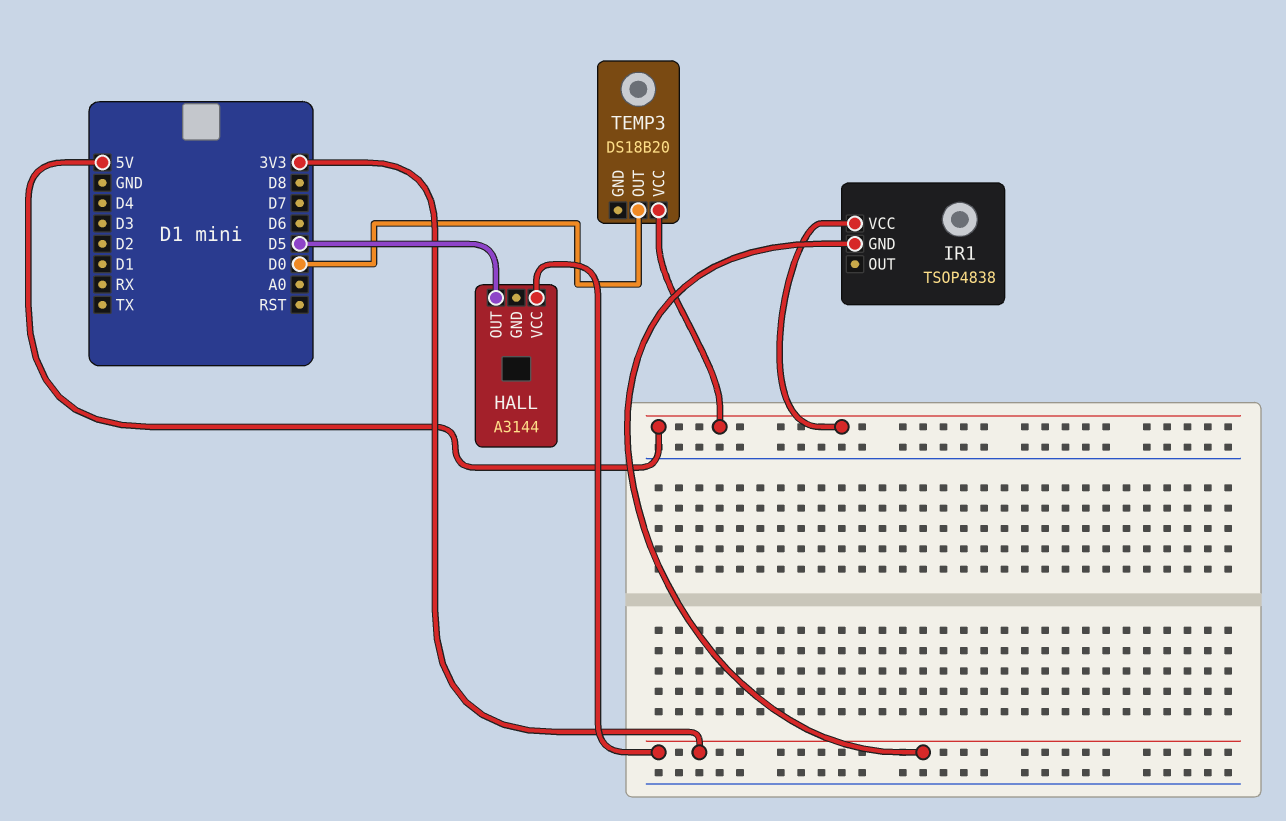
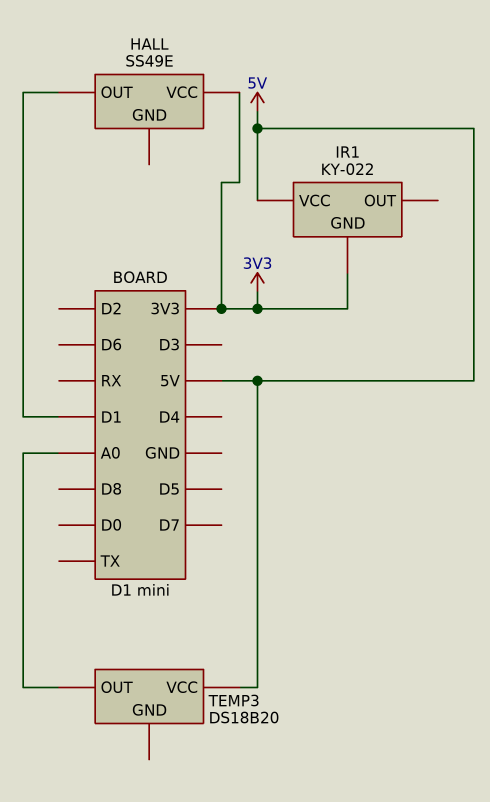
HALL: A3144 -> SS49E
HALL pin OUT: D5 -> D1
IR1: TSOP4838 -> KY-022
TEMP3 pin OUT: D0 -> A0

